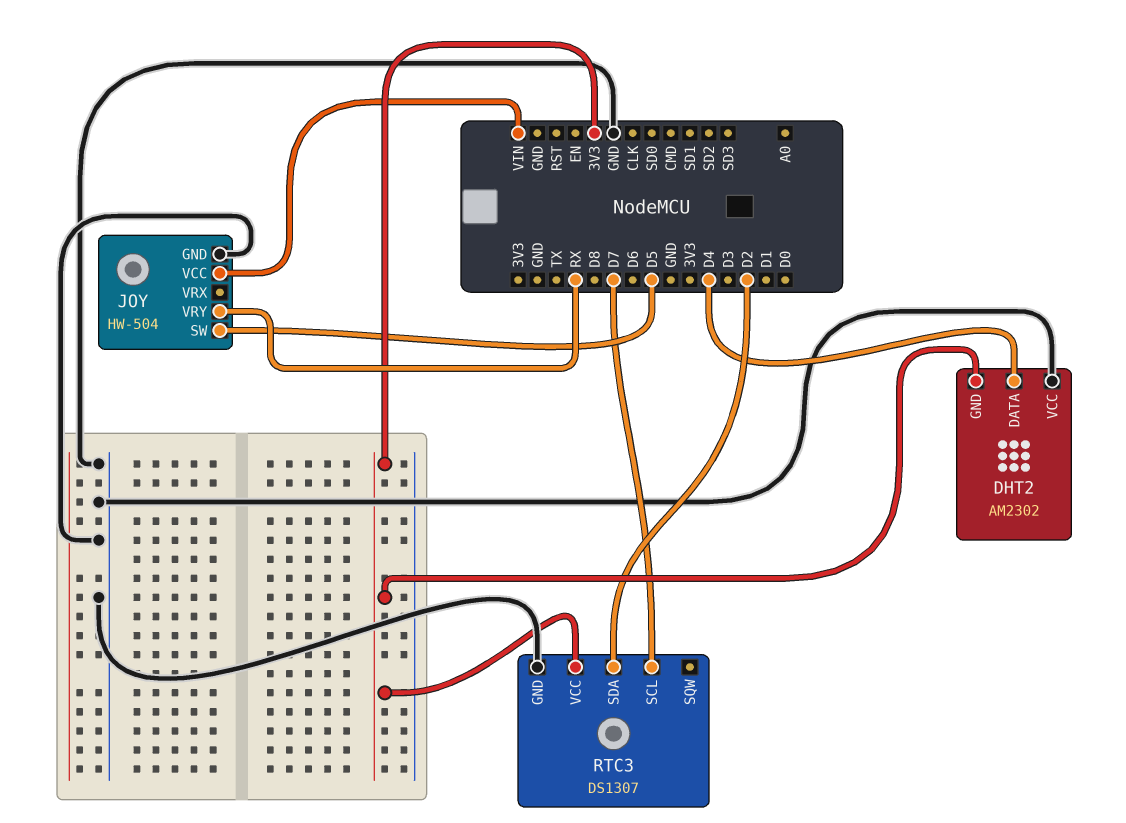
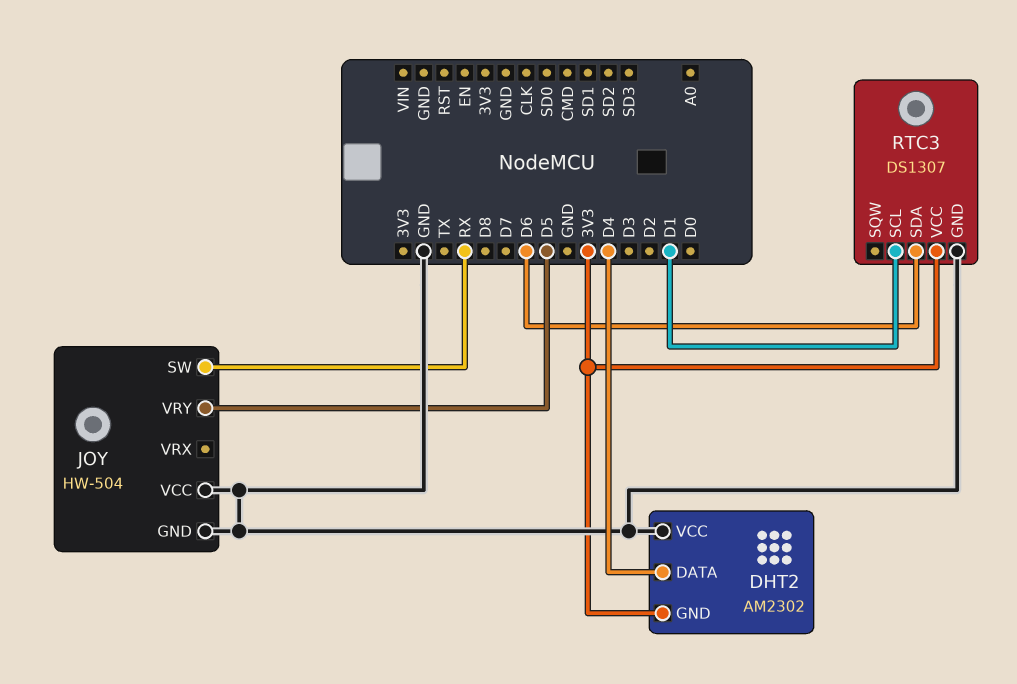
JOY pin SW: D5 -> RX
JOY pin VCC: VIN -> GND
JOY pin VRY: RX -> D5
RTC3 pin SCL: D7 -> D1
RTC3 pin SDA: D2 -> D6

